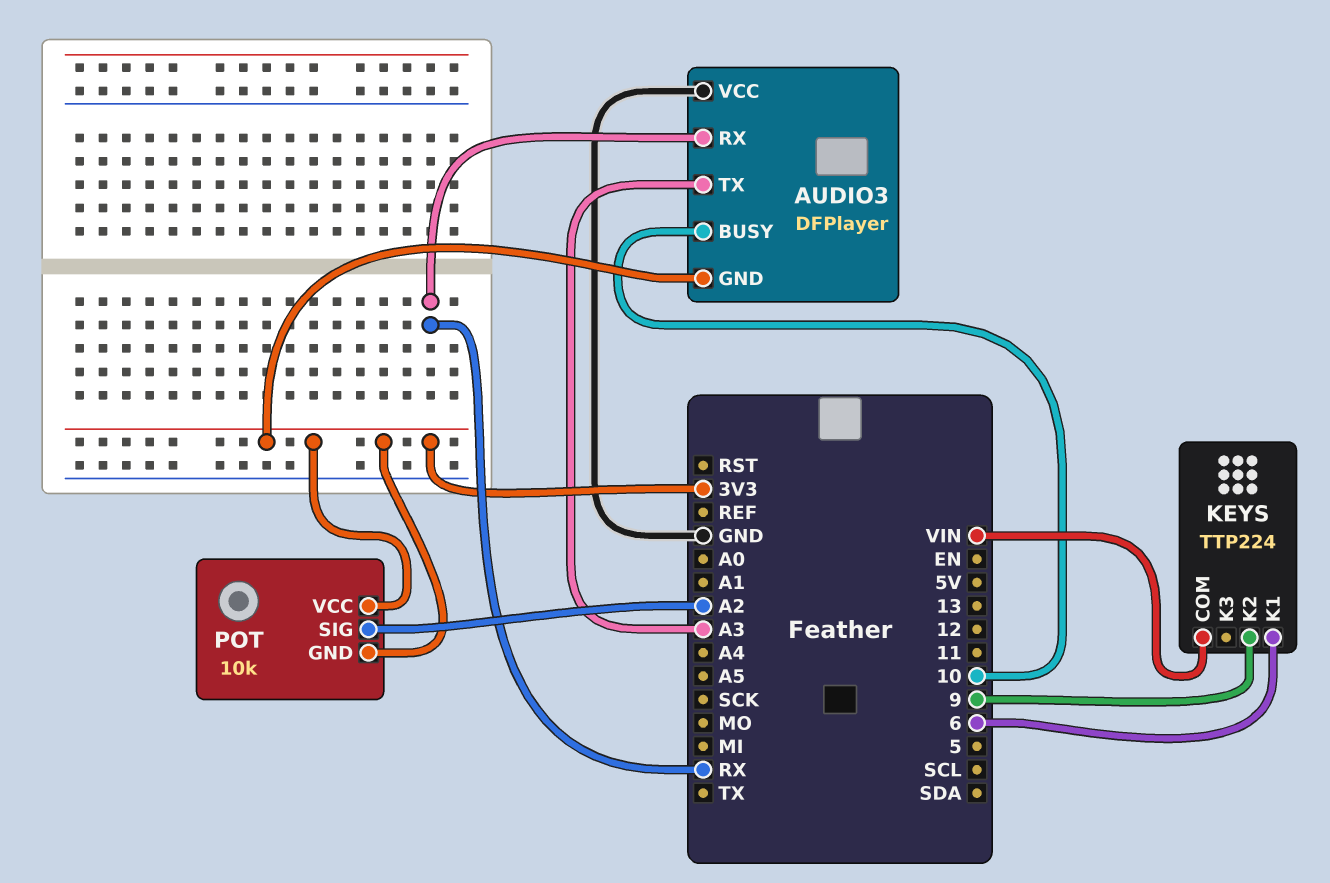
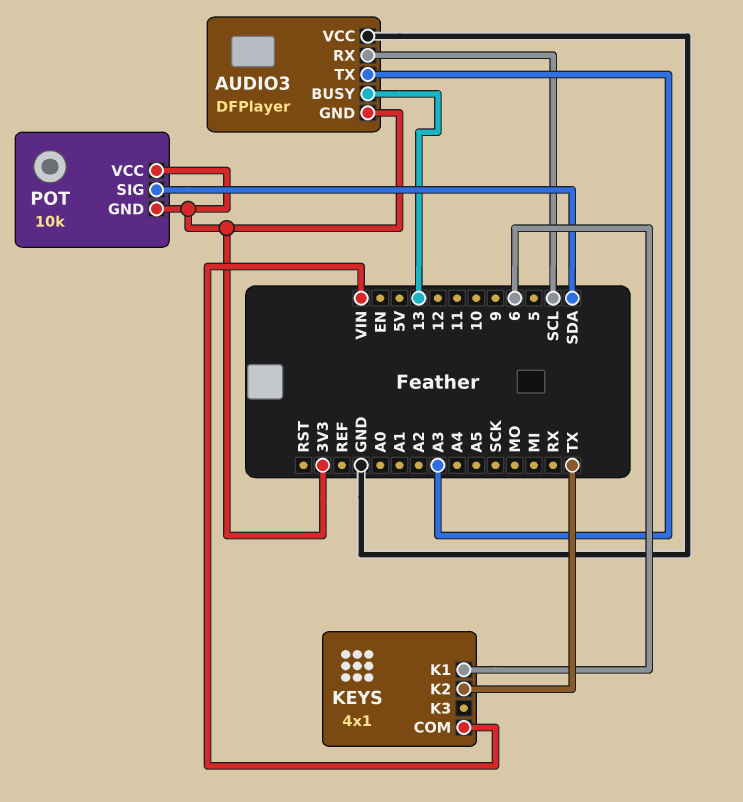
AUDIO3 pin BUSY: 10 -> 13
AUDIO3 pin RX: RX -> SCL
KEYS: TTP224 -> 4x1
KEYS pin K2: 9 -> TX
POT pin SIG: A2 -> SDA

